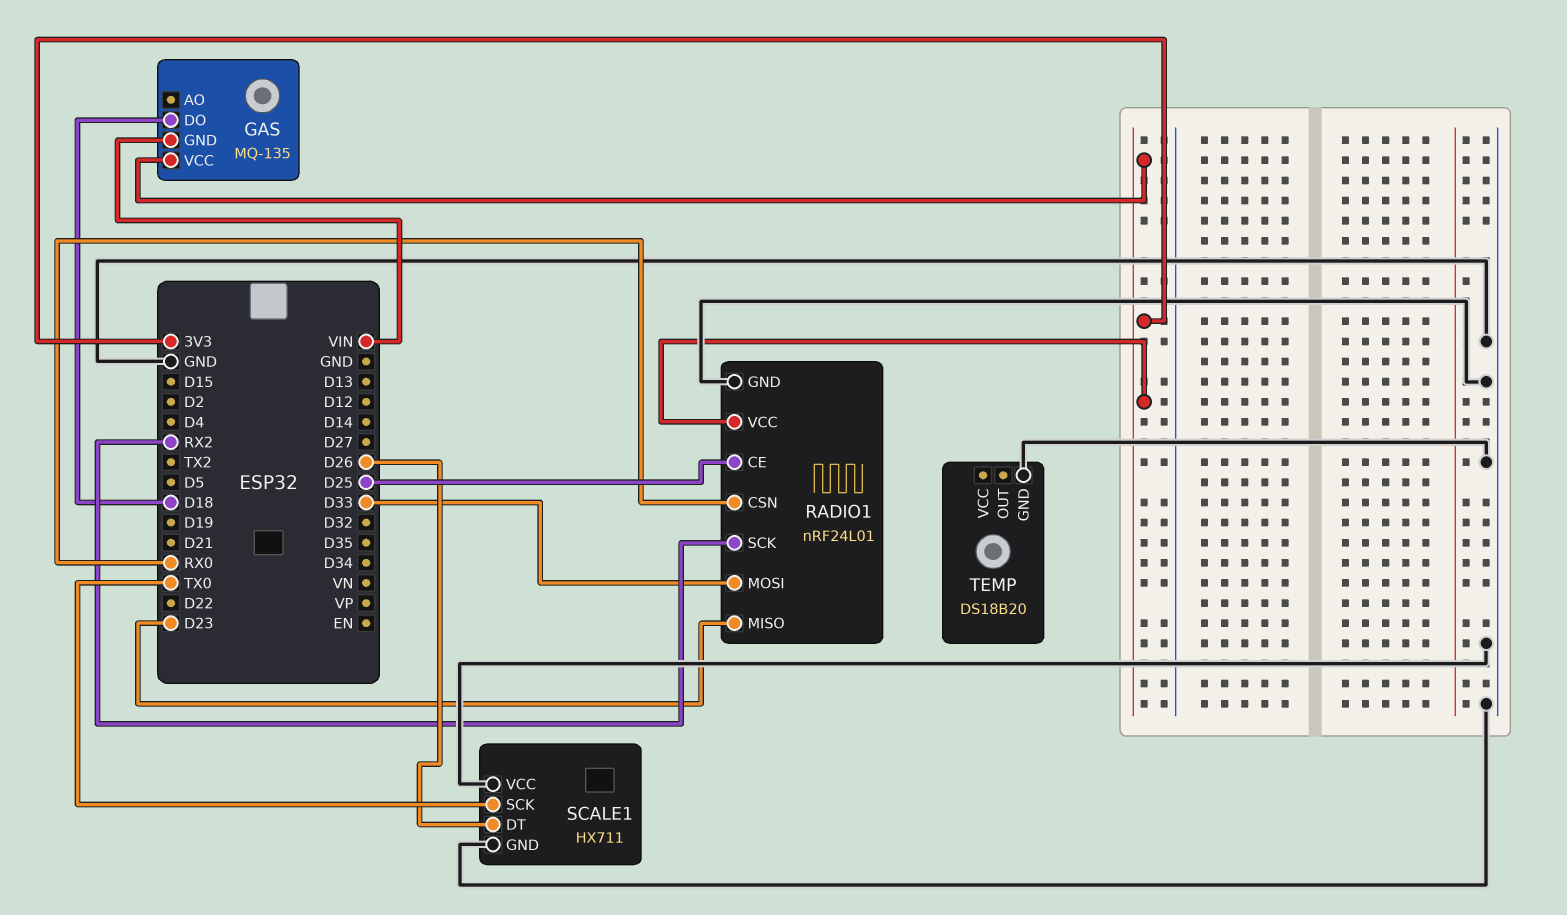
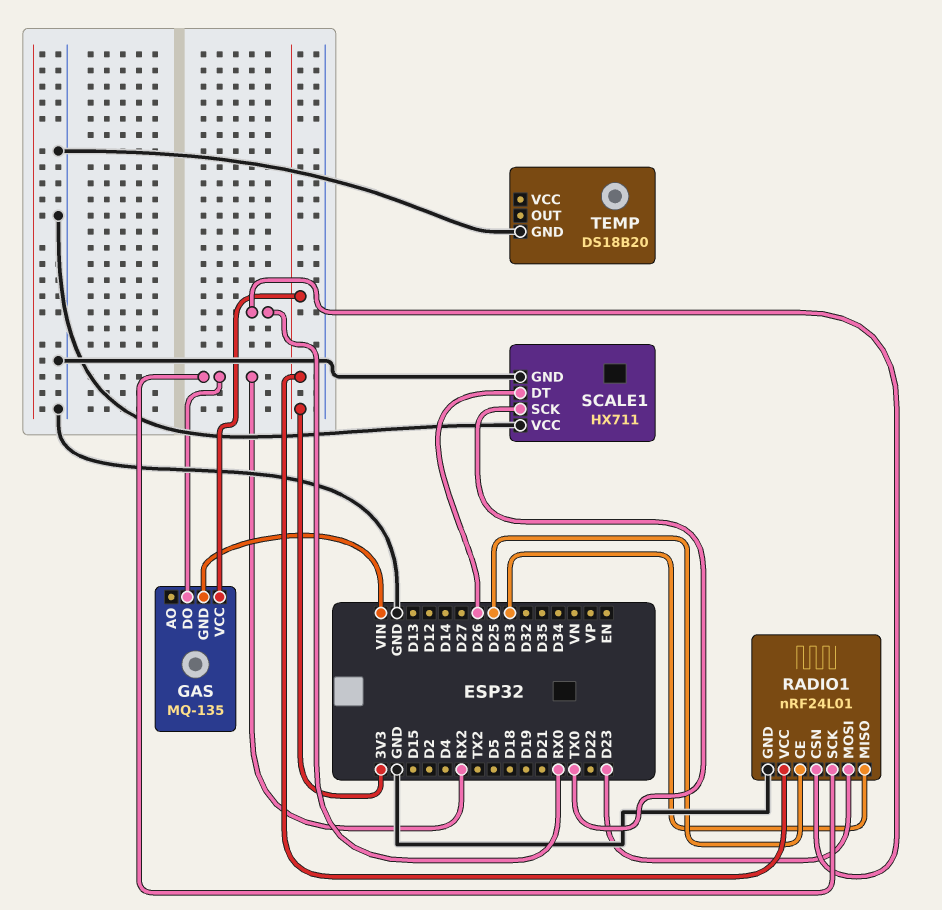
GAS pin DO: D18 -> RX2
RADIO1 pin MISO: D23 -> D33
RADIO1 pin MOSI: D33 -> D23

